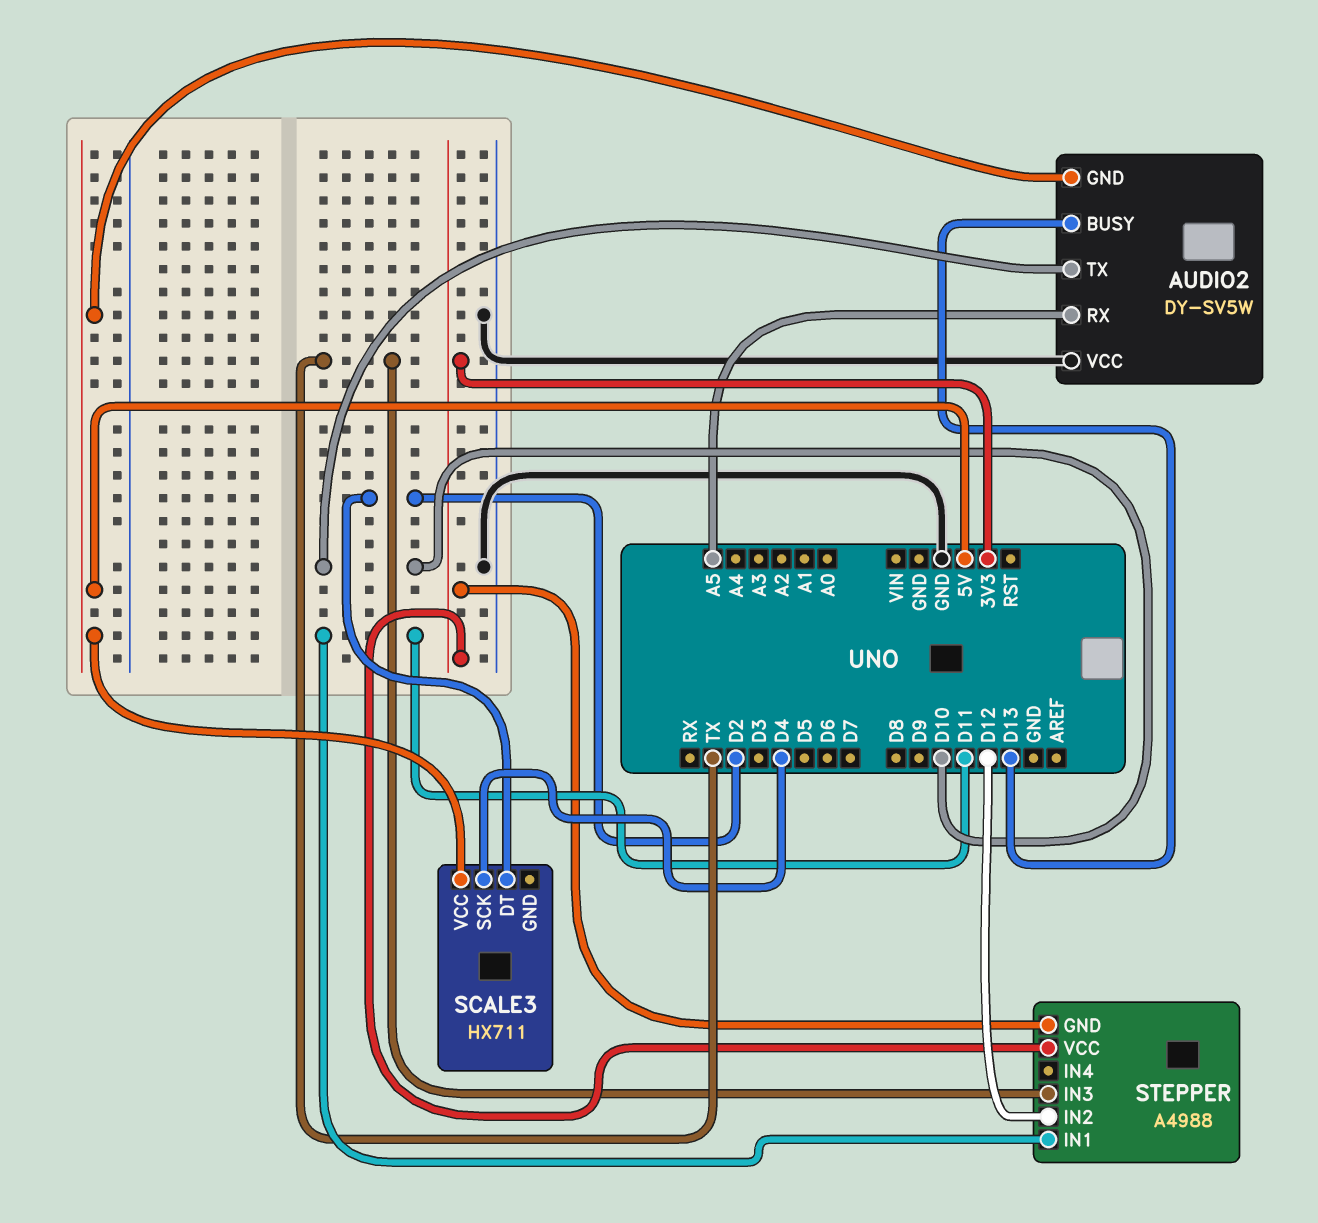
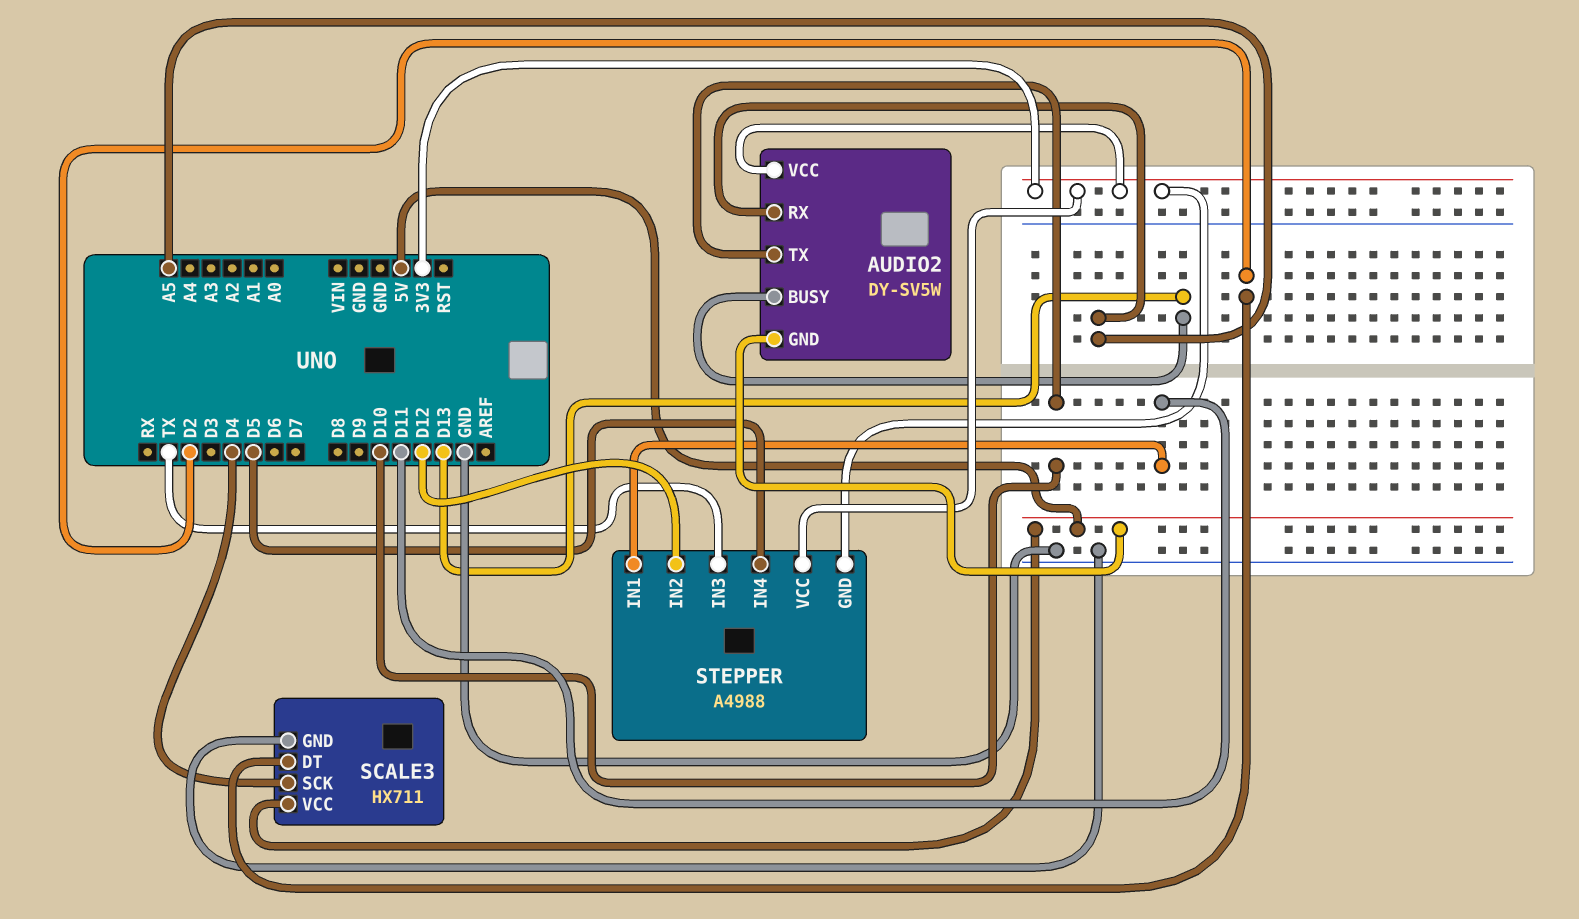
AUDIO2 pin VCC: GND -> 3V3
SCALE3 pin GND: none -> GND
STEPPER pin IN4: none -> D5

